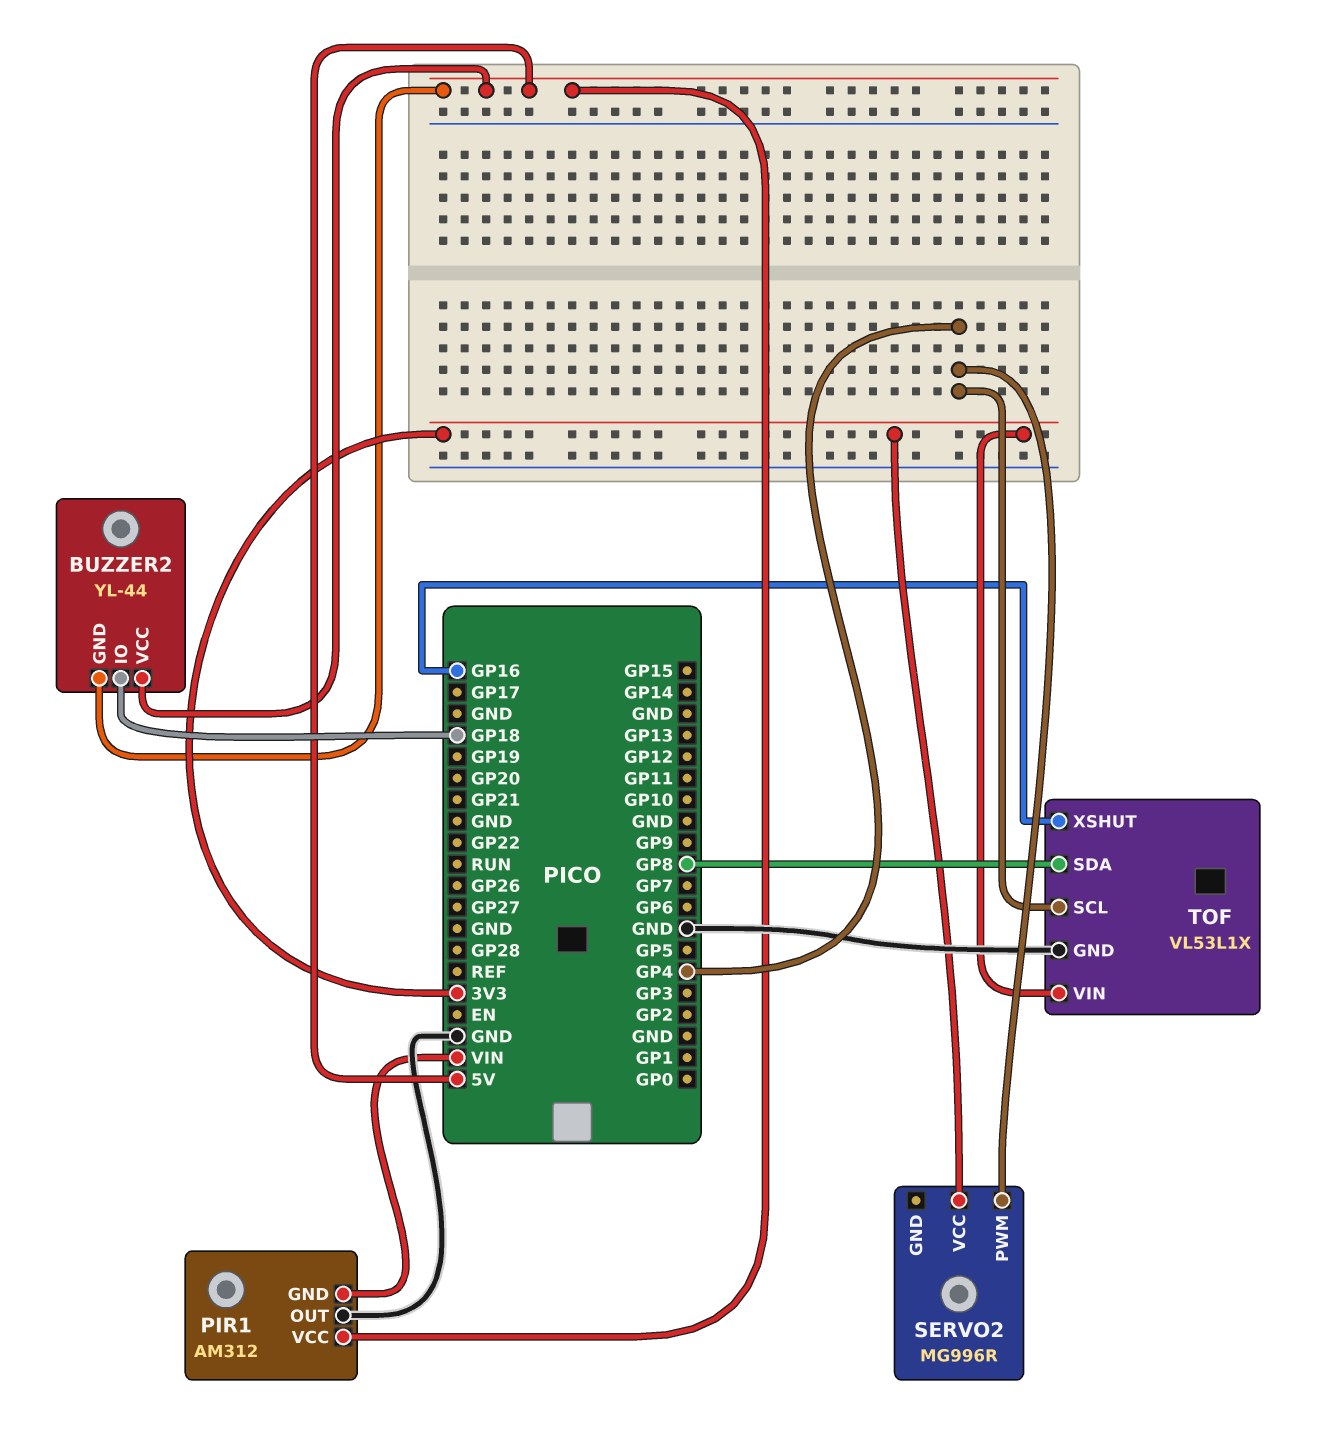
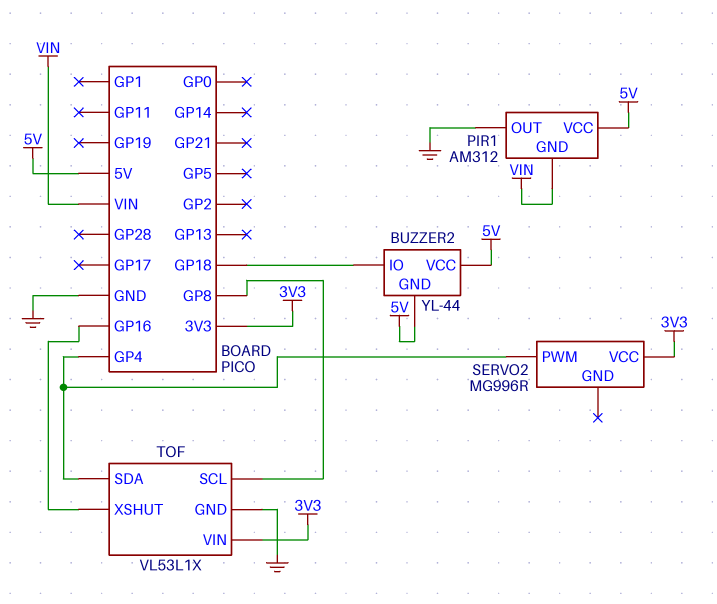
TOF pin SCL: GP4 -> GP8
TOF pin SDA: GP8 -> GP4

